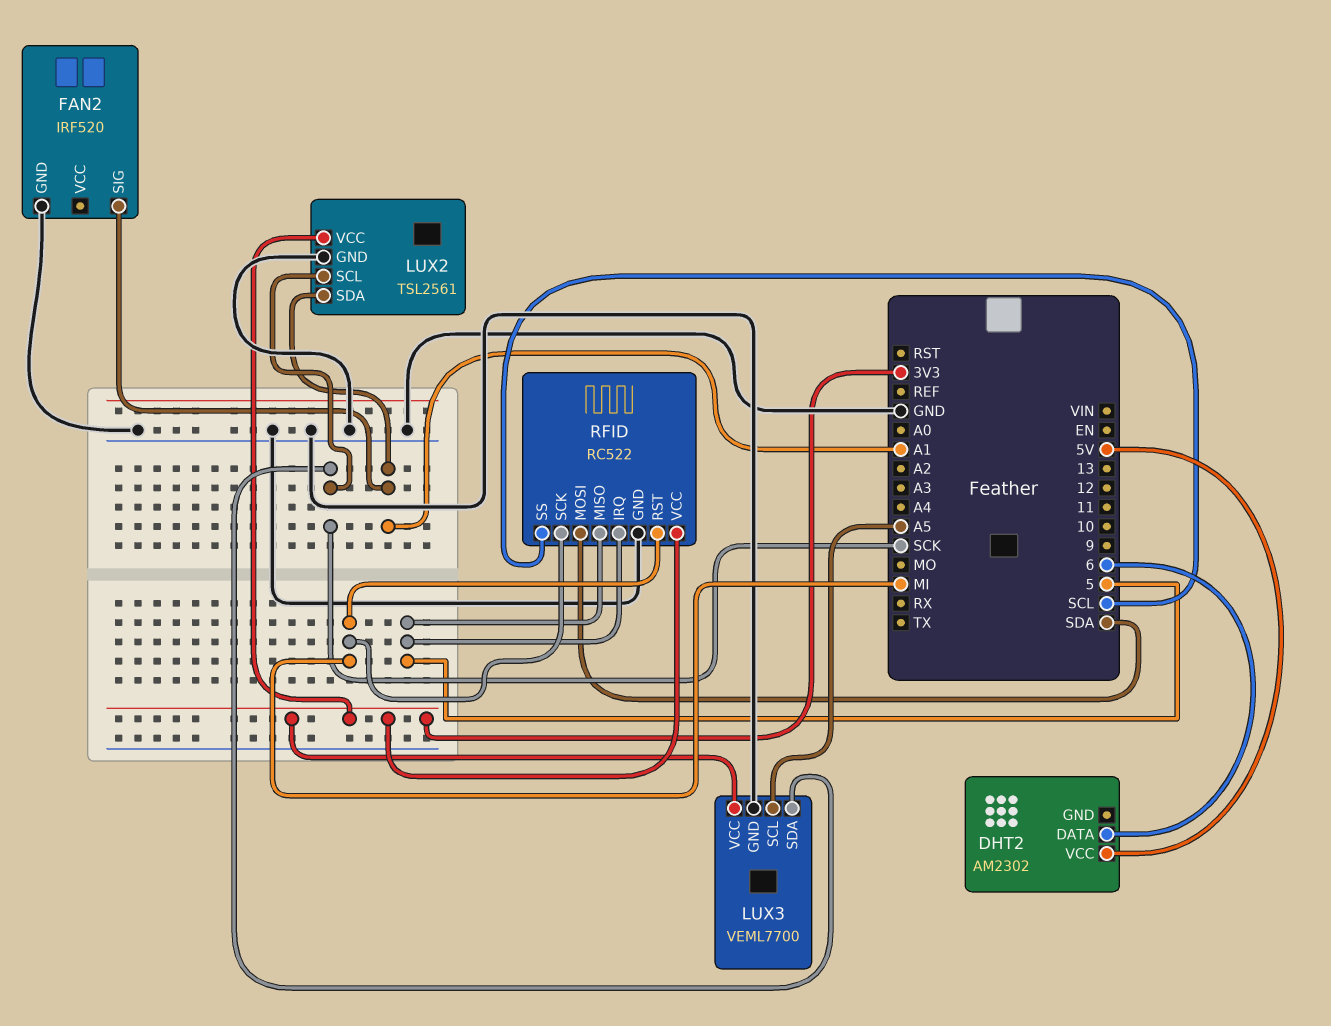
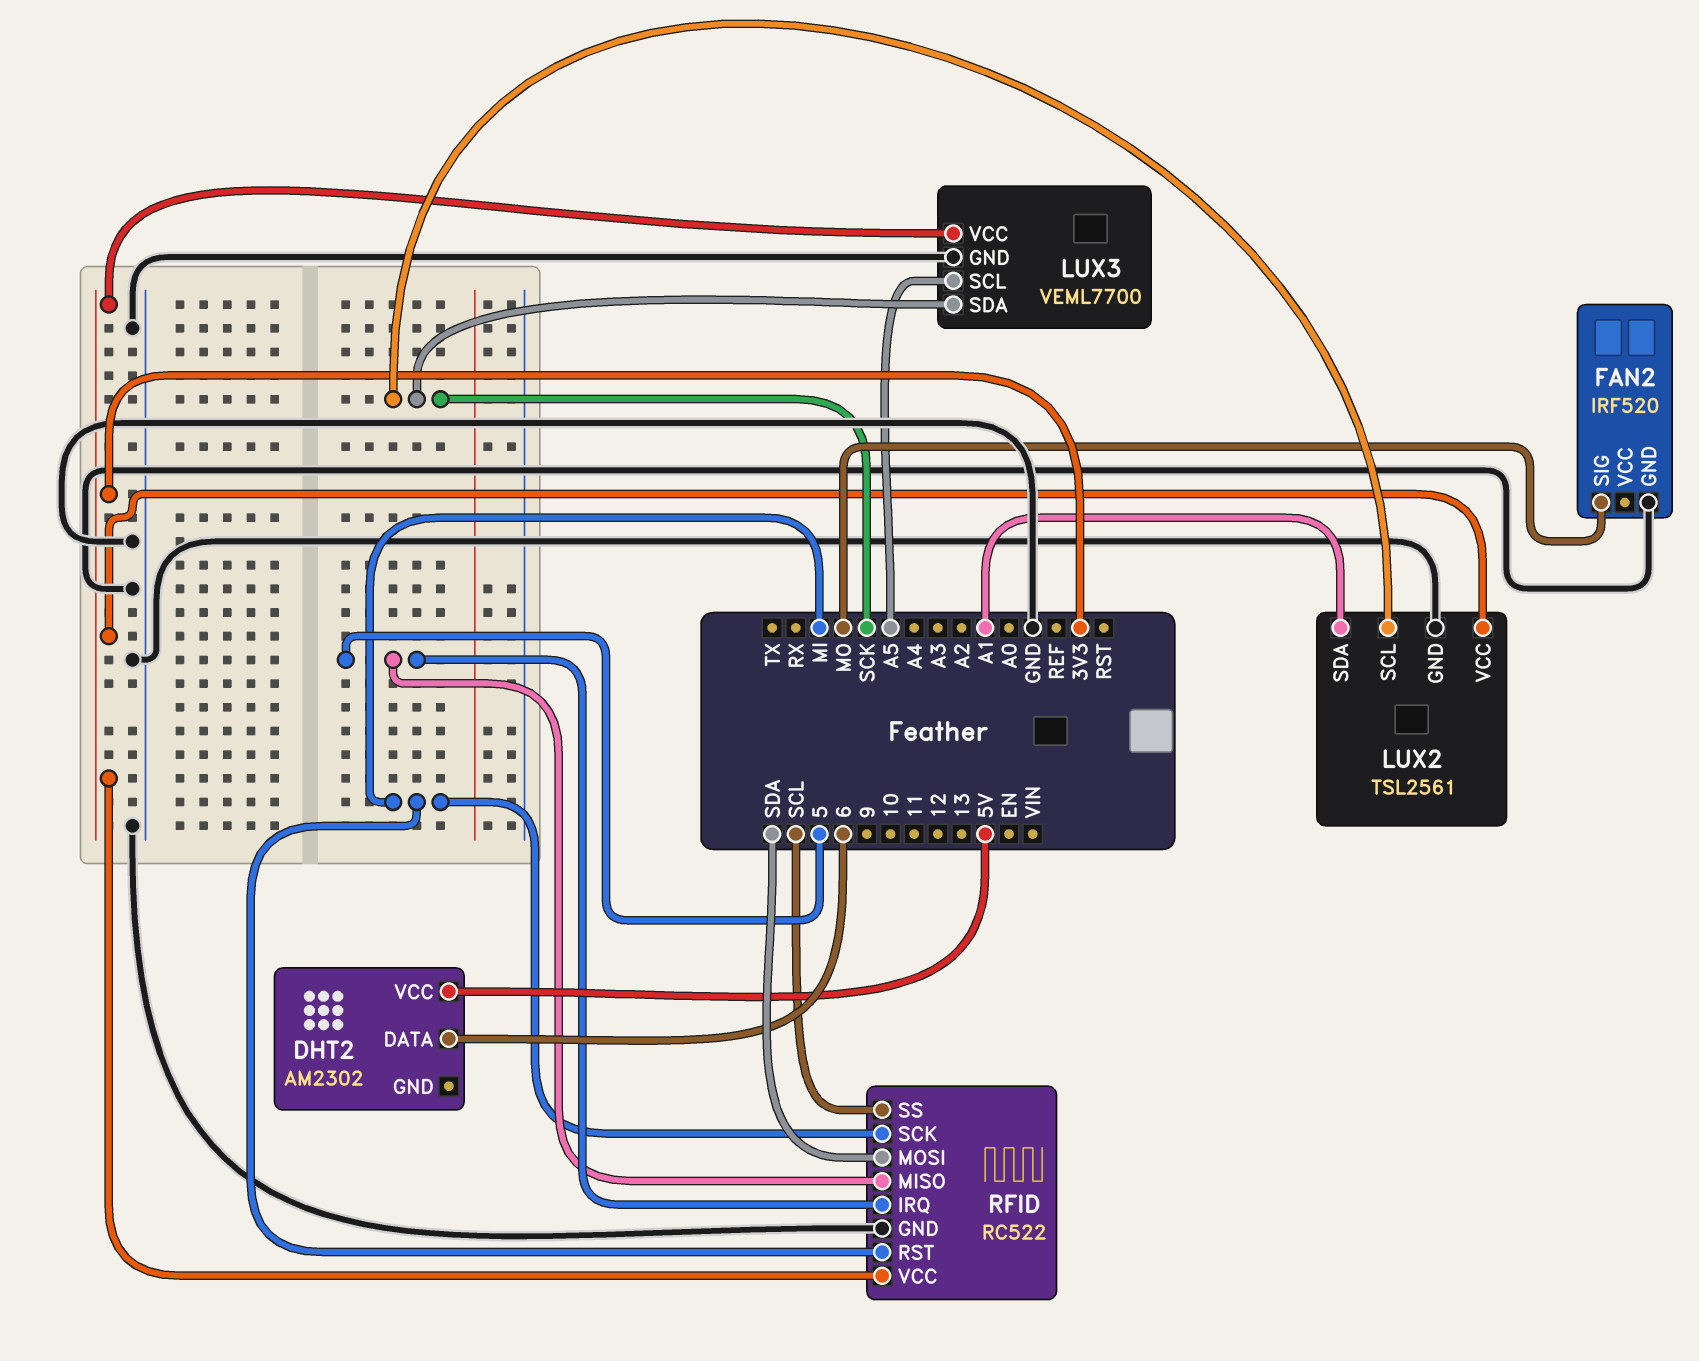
FAN2 pin SIG: A1 -> MO

